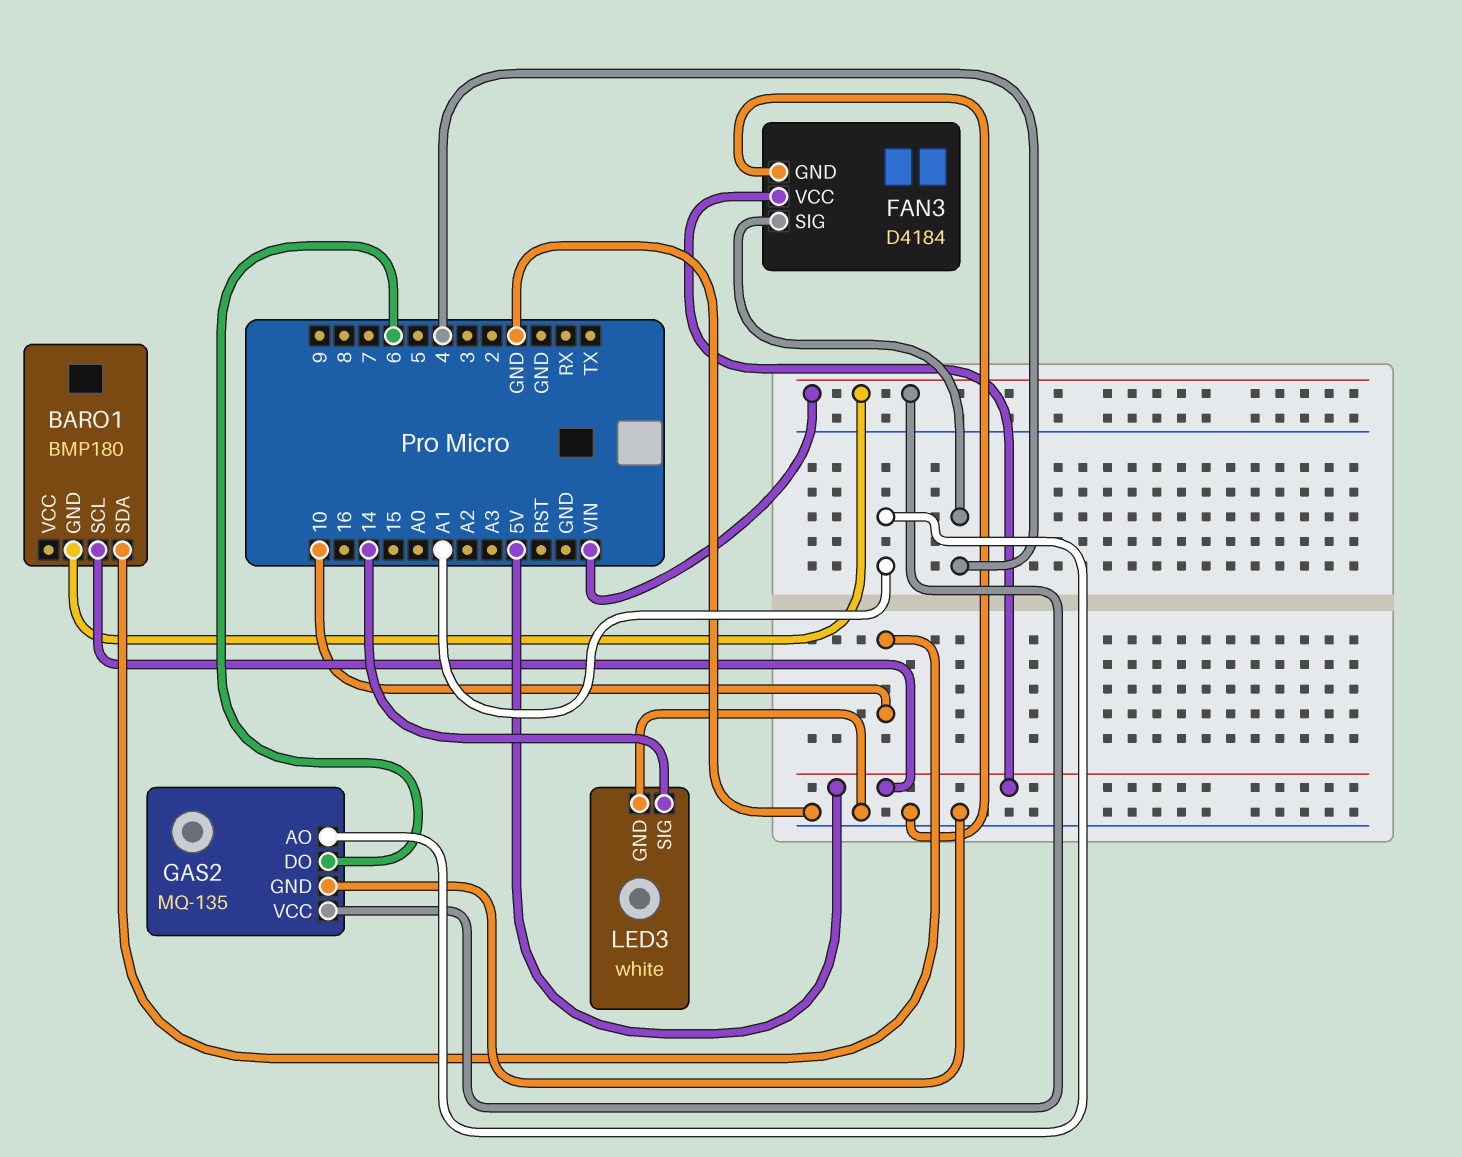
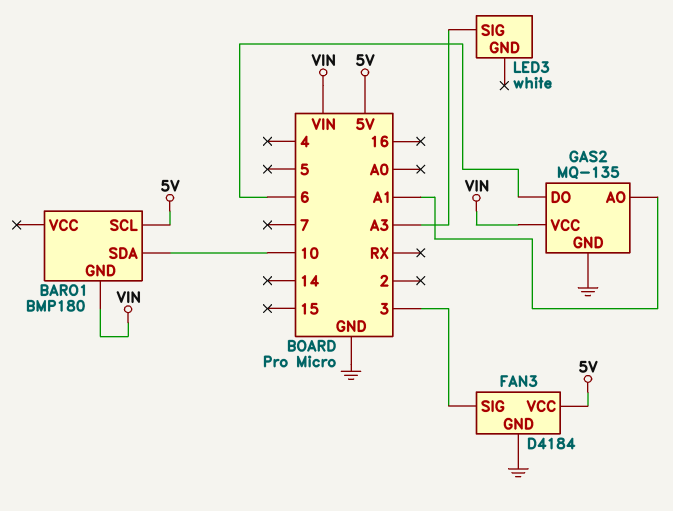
FAN3 pin SIG: 4 -> 3
LED3 pin GND: GND -> none
LED3 pin SIG: 14 -> A3

